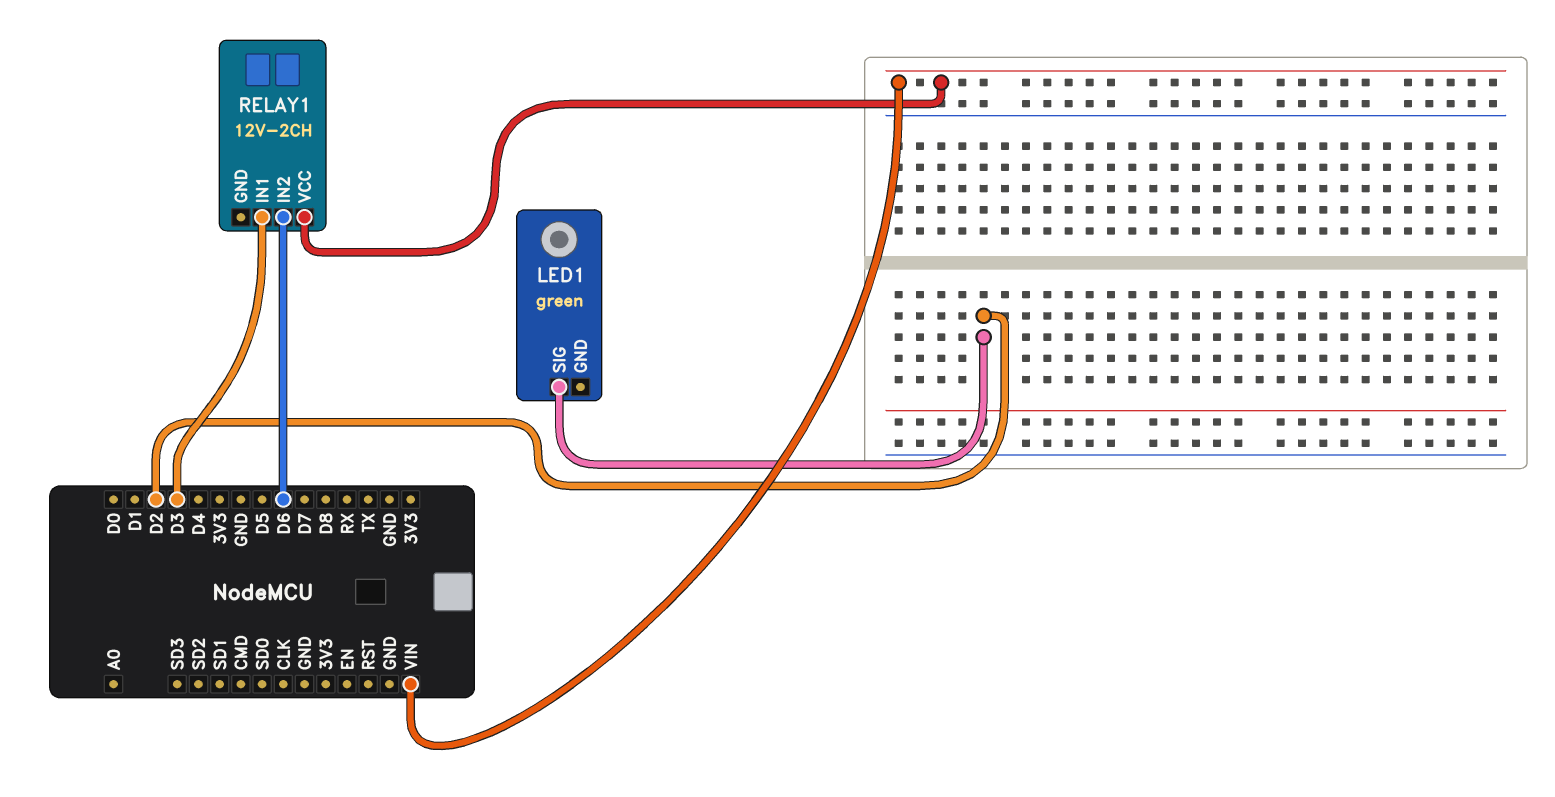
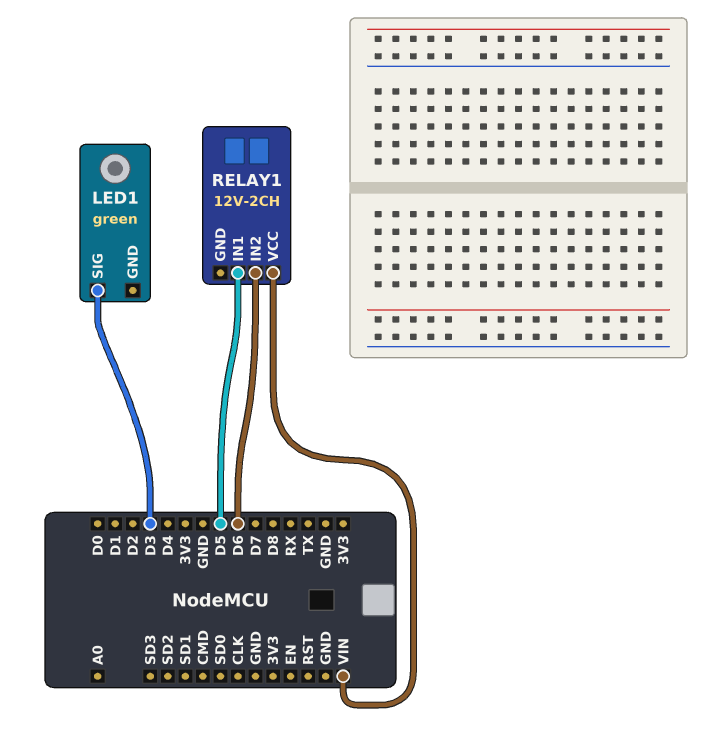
LED1 pin SIG: D2 -> D3
RELAY1 pin IN1: D3 -> D5

